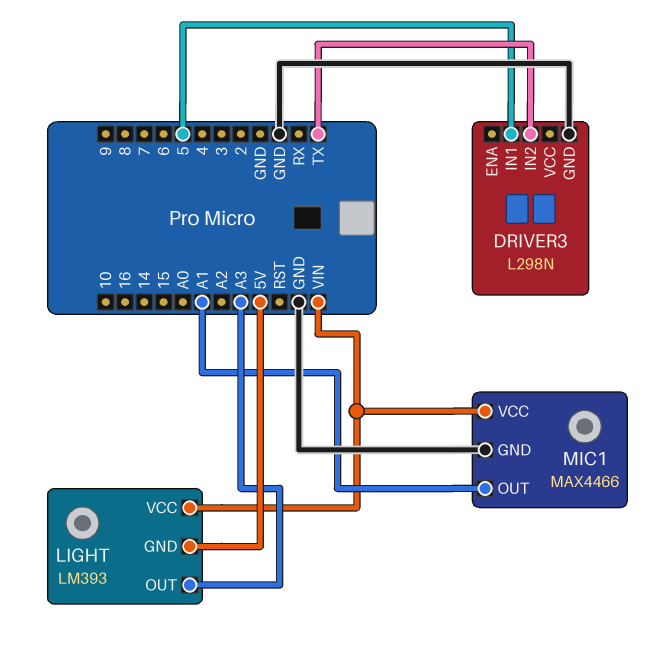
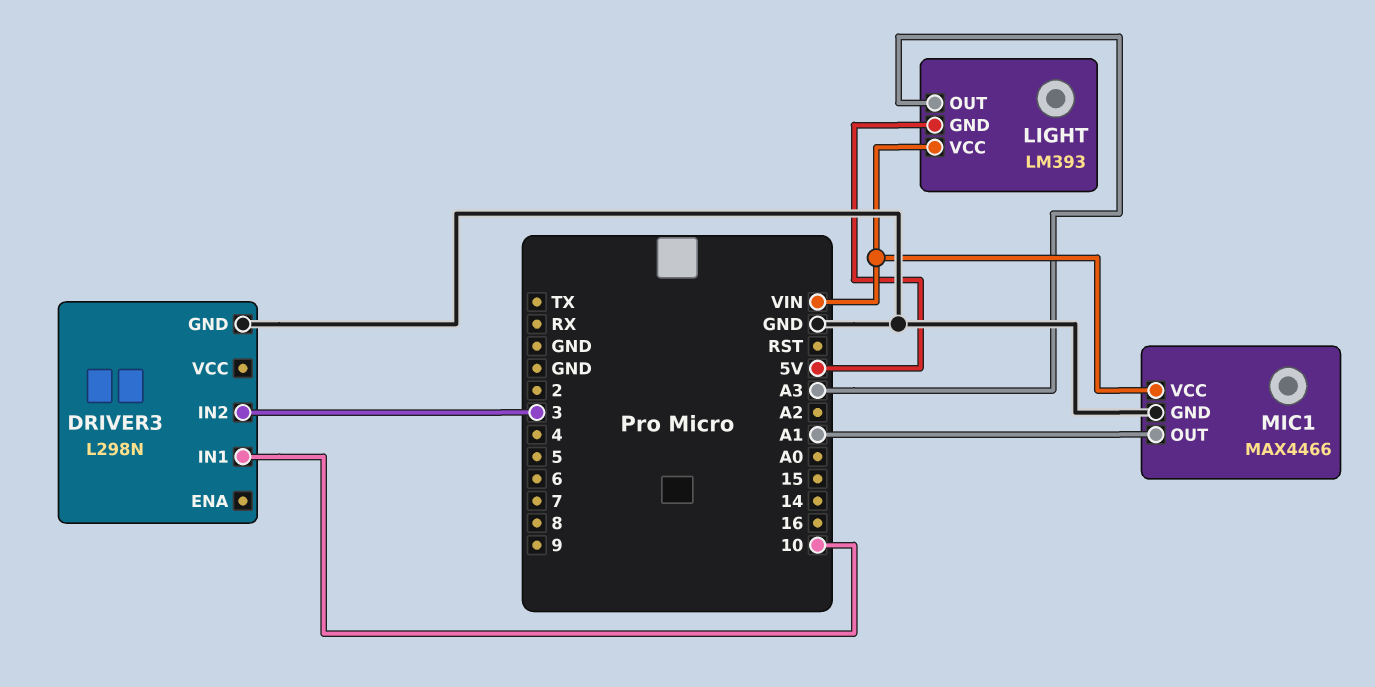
DRIVER3 pin IN1: 5 -> 10
DRIVER3 pin IN2: TX -> 3

